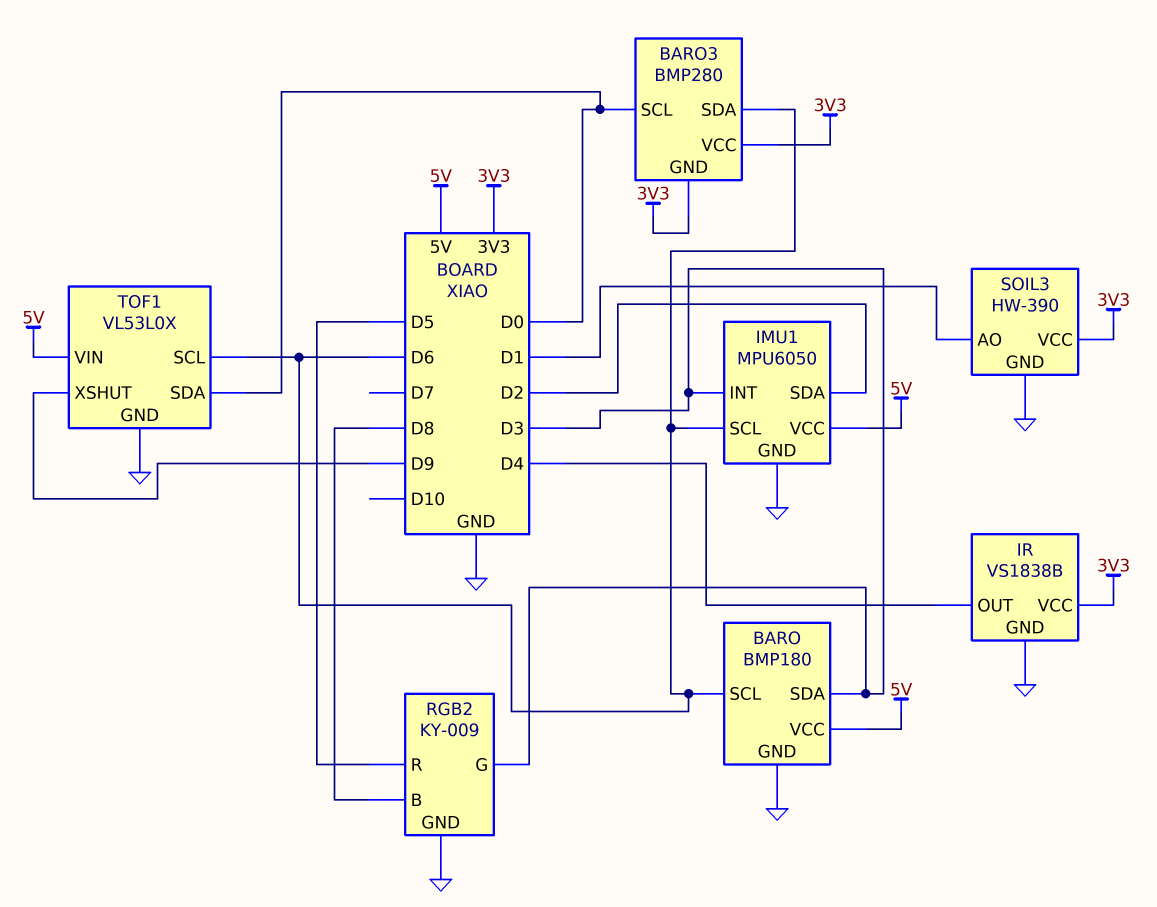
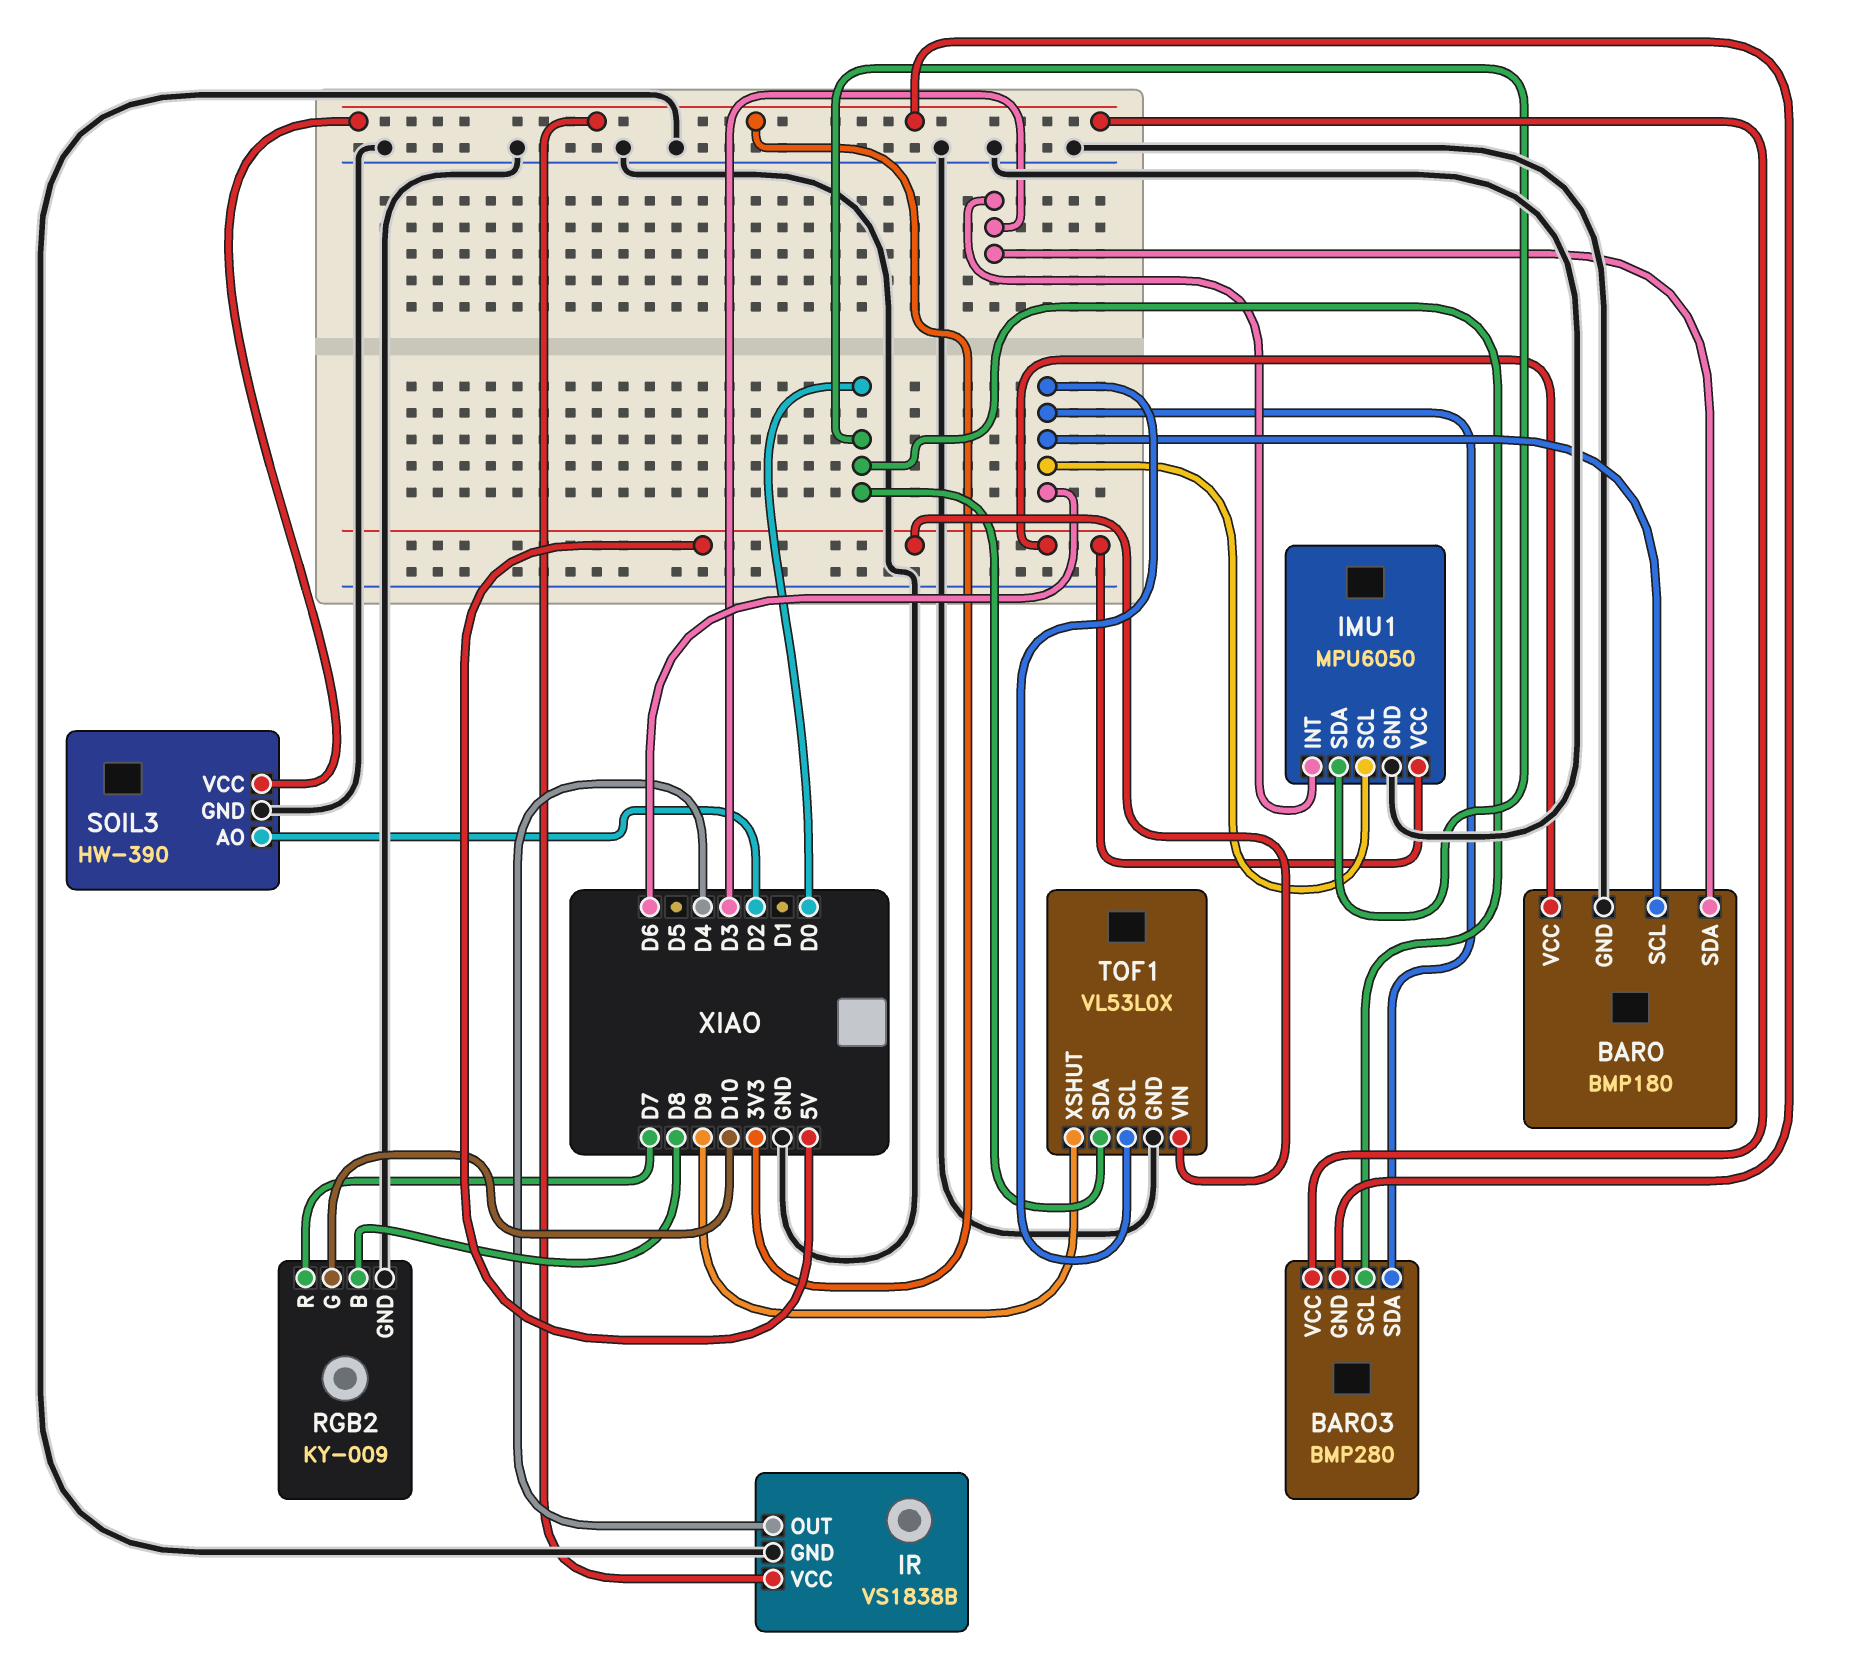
IMU1 pin SDA: D2 -> D0
RGB2 pin G: D3 -> D10
RGB2 pin R: D5 -> D7
SOIL3 pin AO: D1 -> D2

